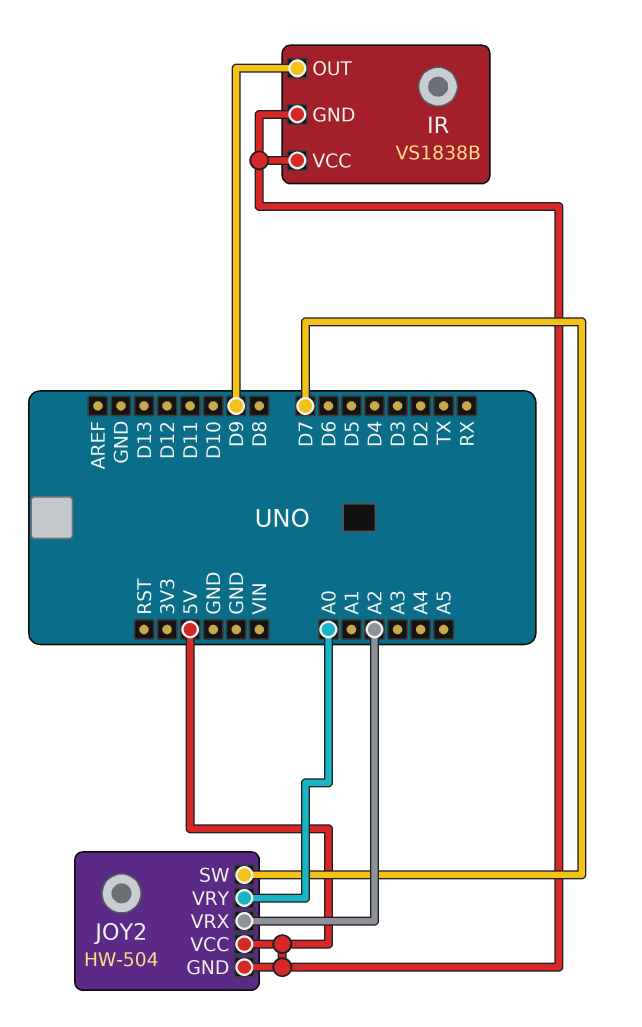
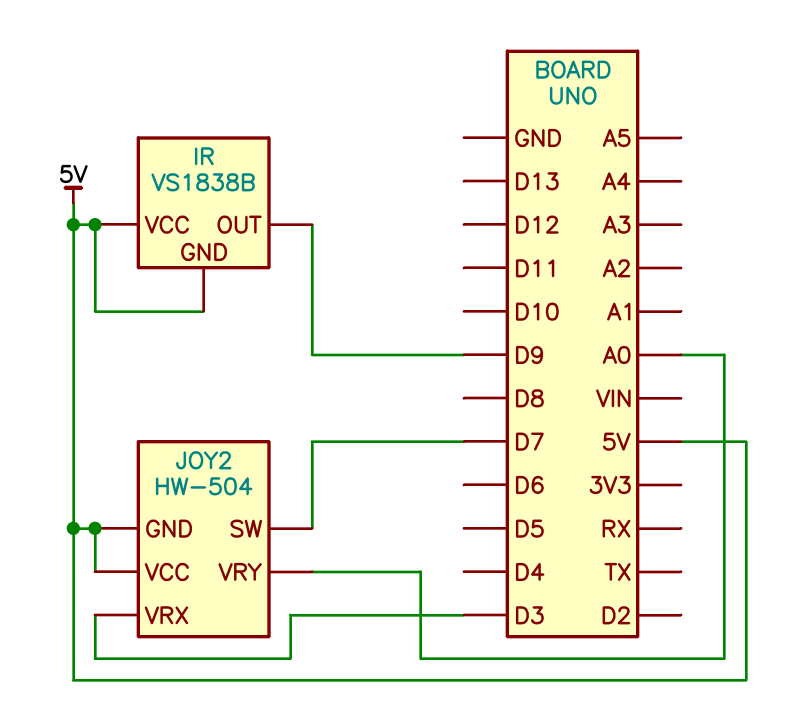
JOY2 pin VRX: A2 -> D3

